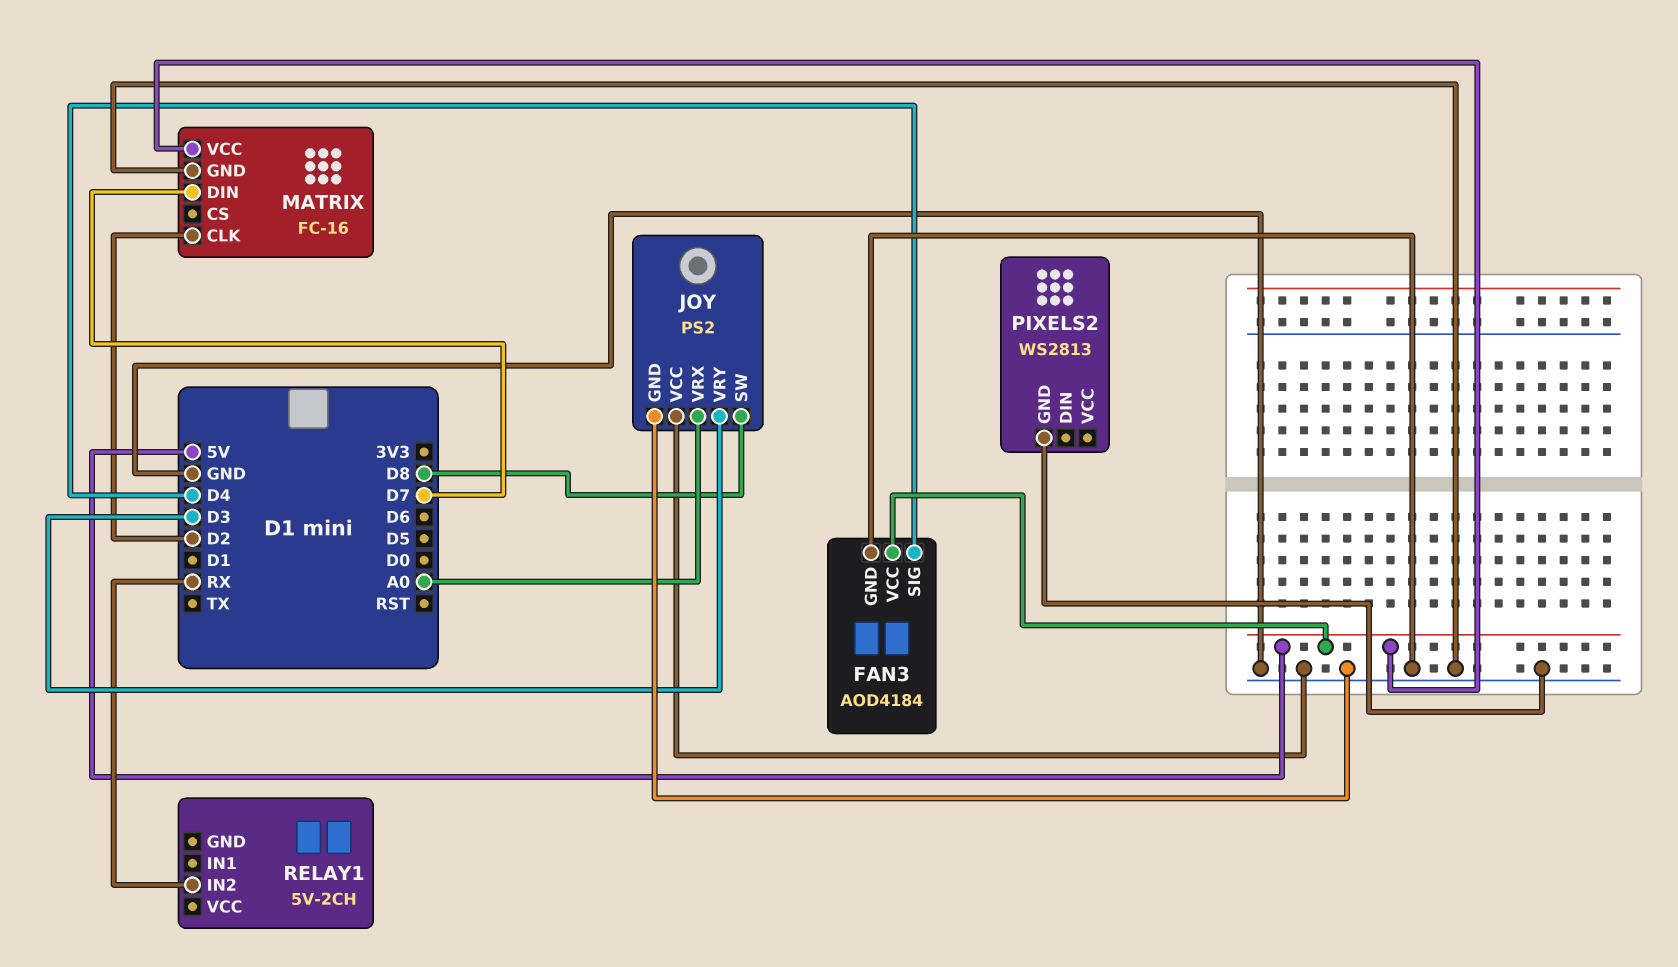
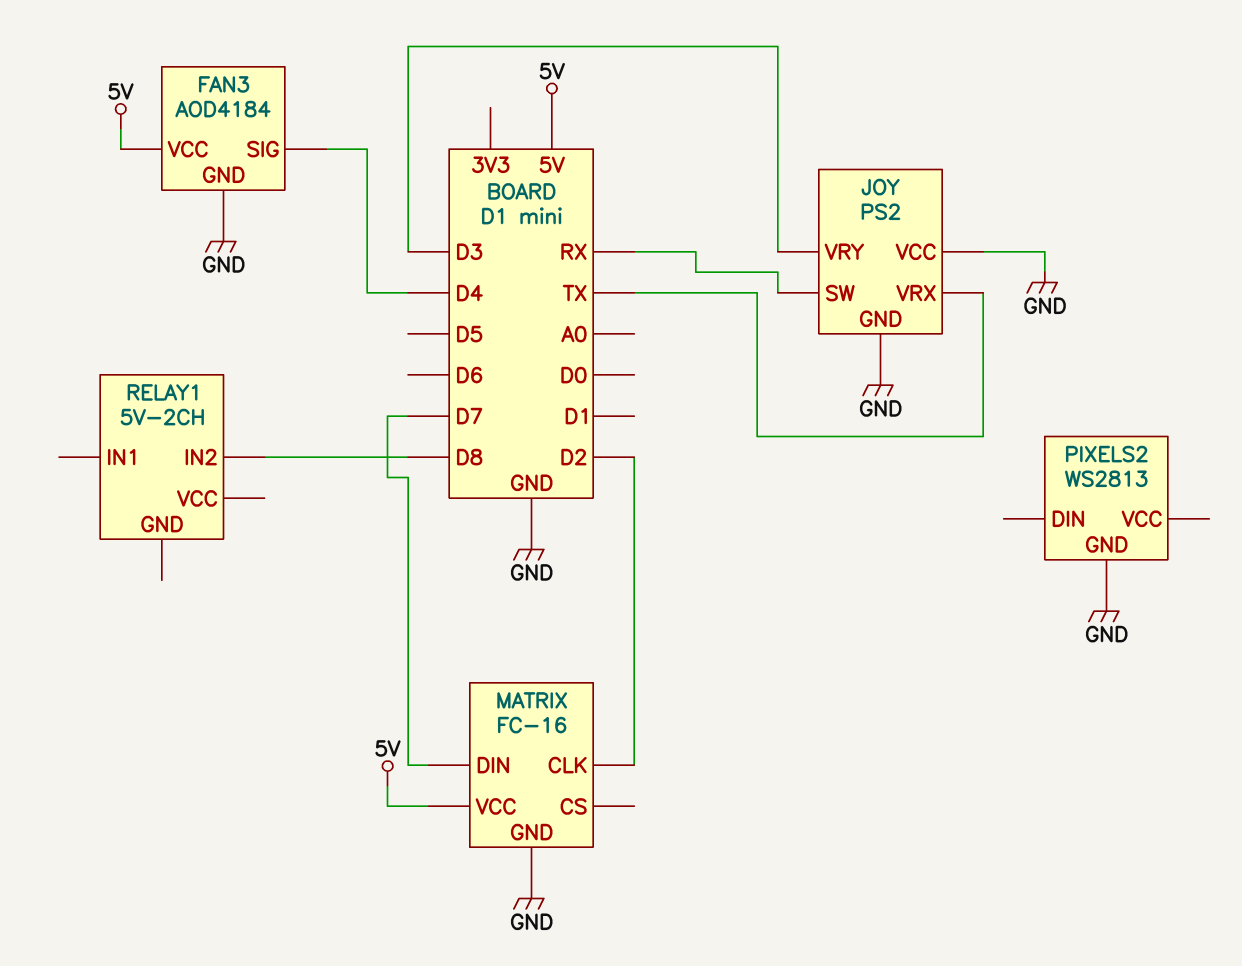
JOY pin SW: D8 -> RX
JOY pin VRX: A0 -> TX
RELAY1 pin IN2: RX -> D8

